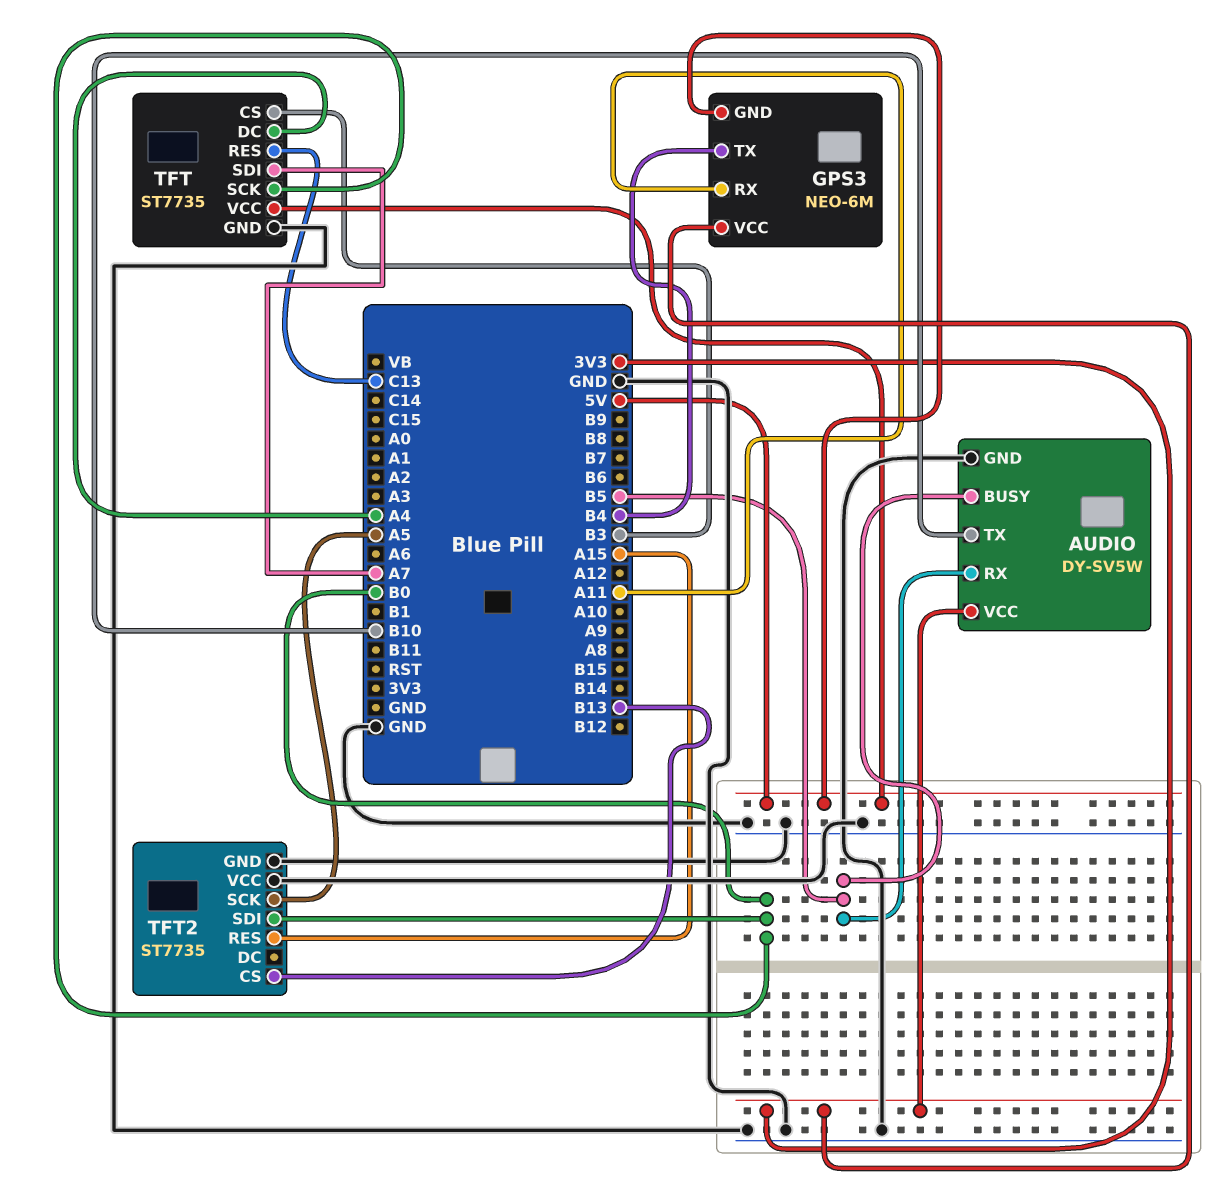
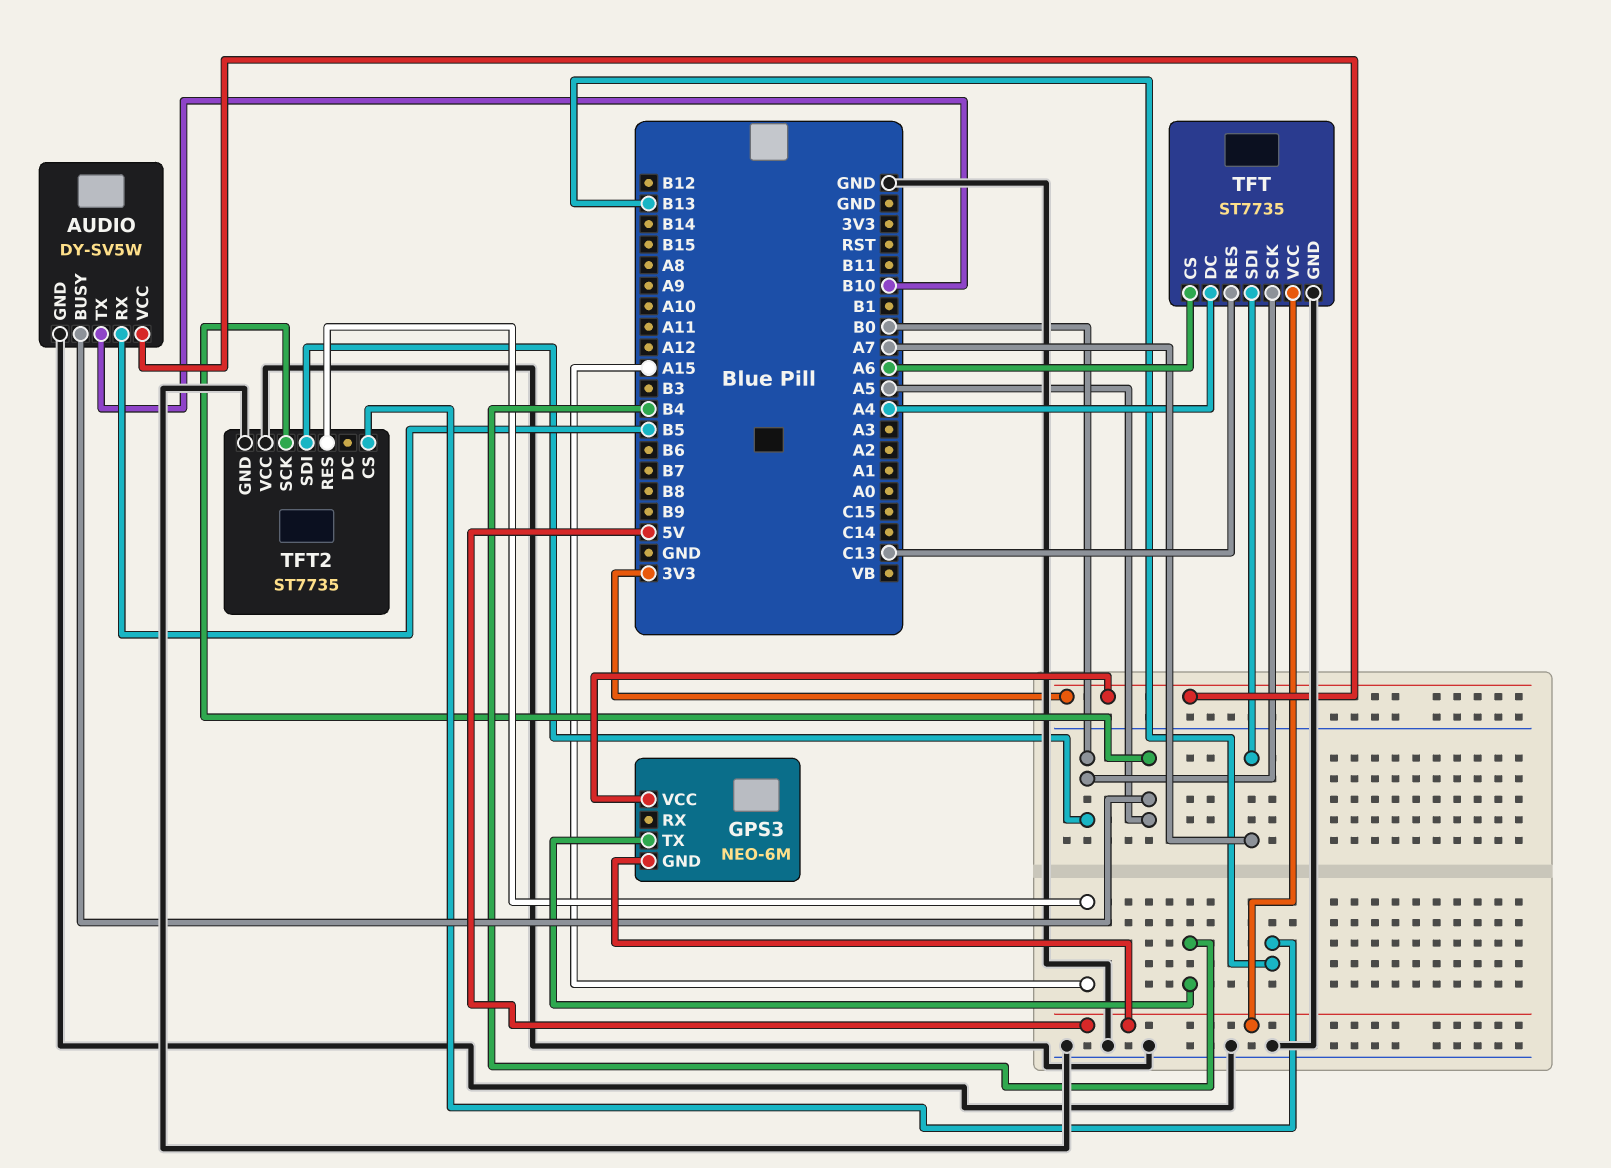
AUDIO pin BUSY: B5 -> A5
GPS3 pin RX: A11 -> none
TFT pin CS: B3 -> A6

